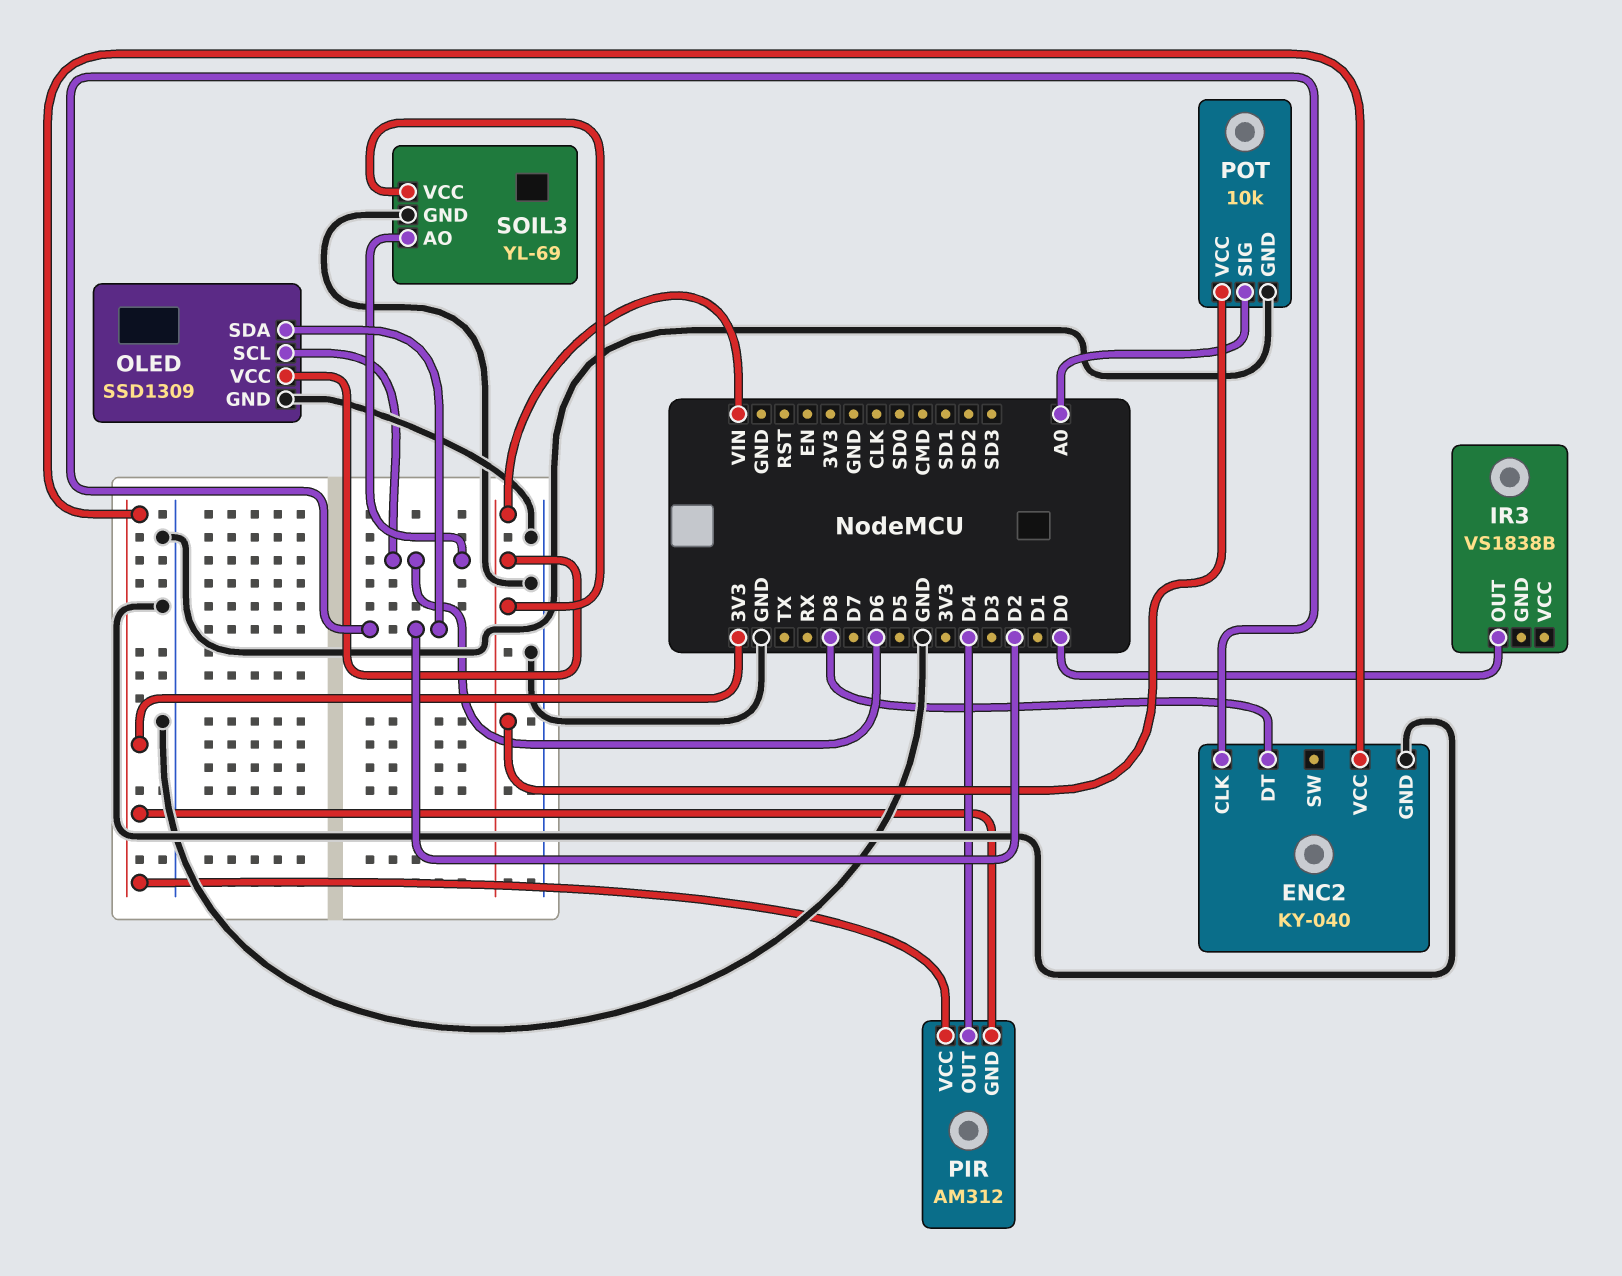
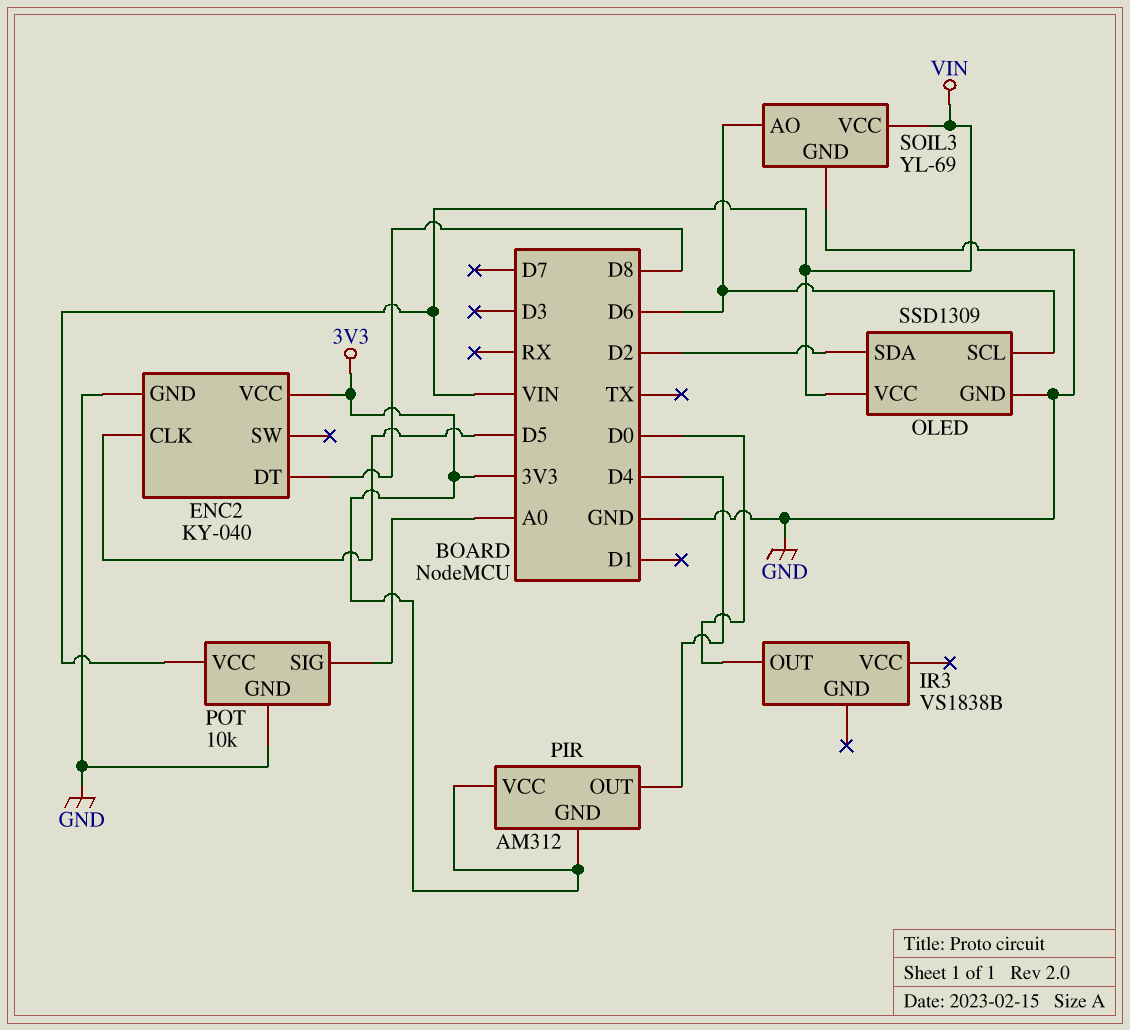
ENC2 pin CLK: D2 -> D5

